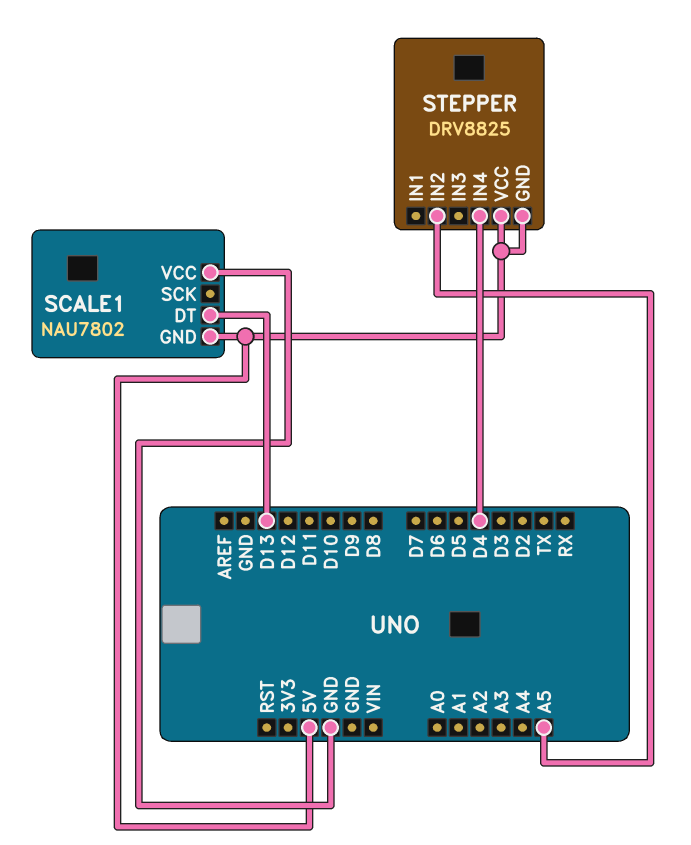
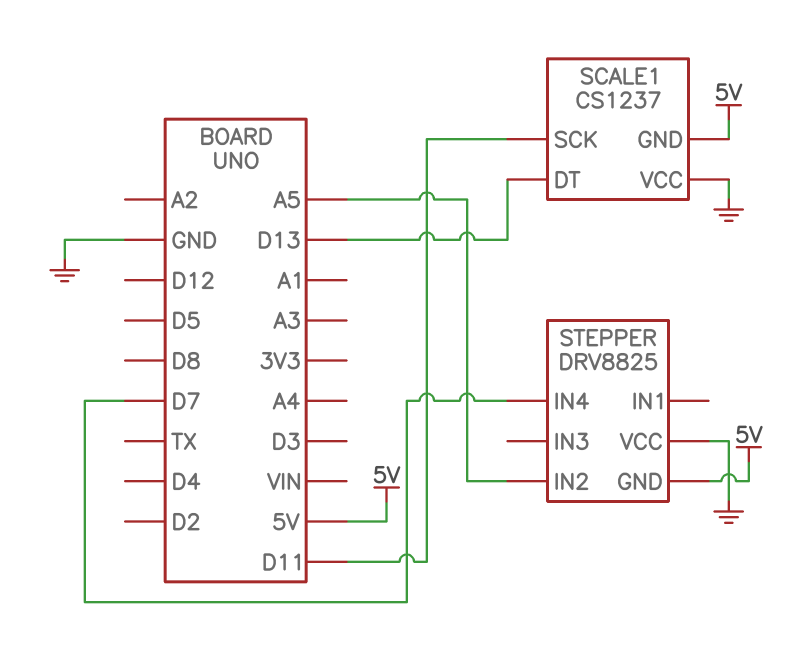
SCALE1: NAU7802 -> CS1237
SCALE1 pin SCK: none -> D11
STEPPER pin IN4: D4 -> D7
STEPPER pin VCC: 5V -> GND

